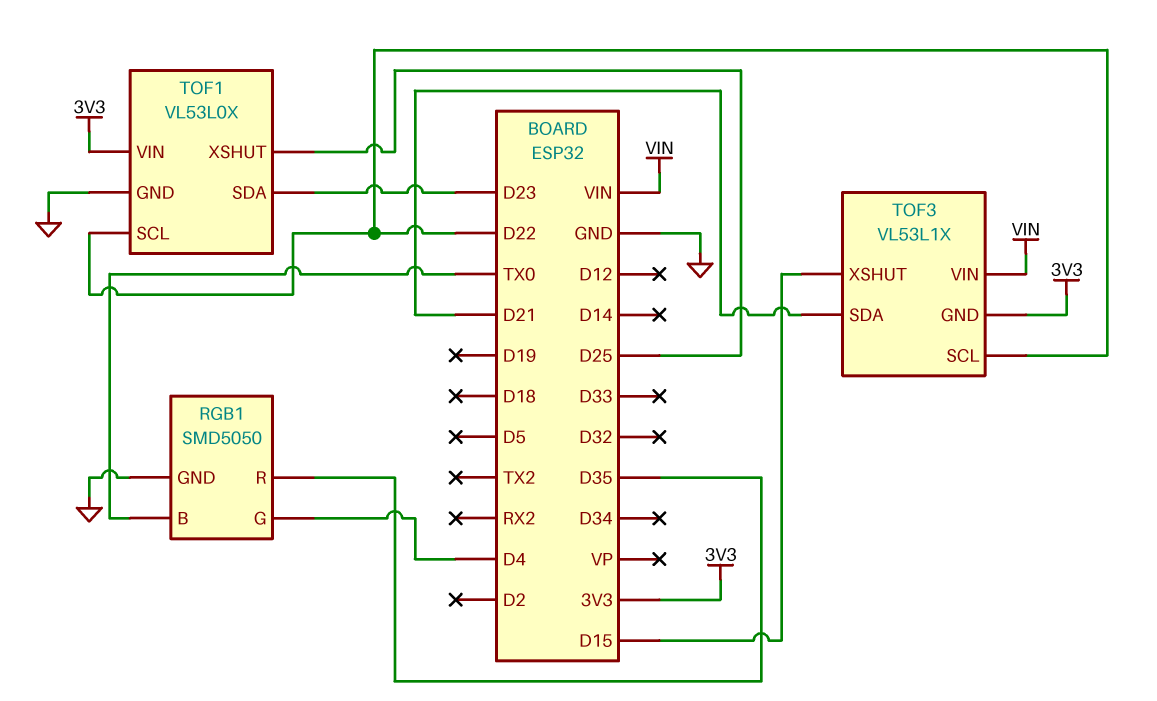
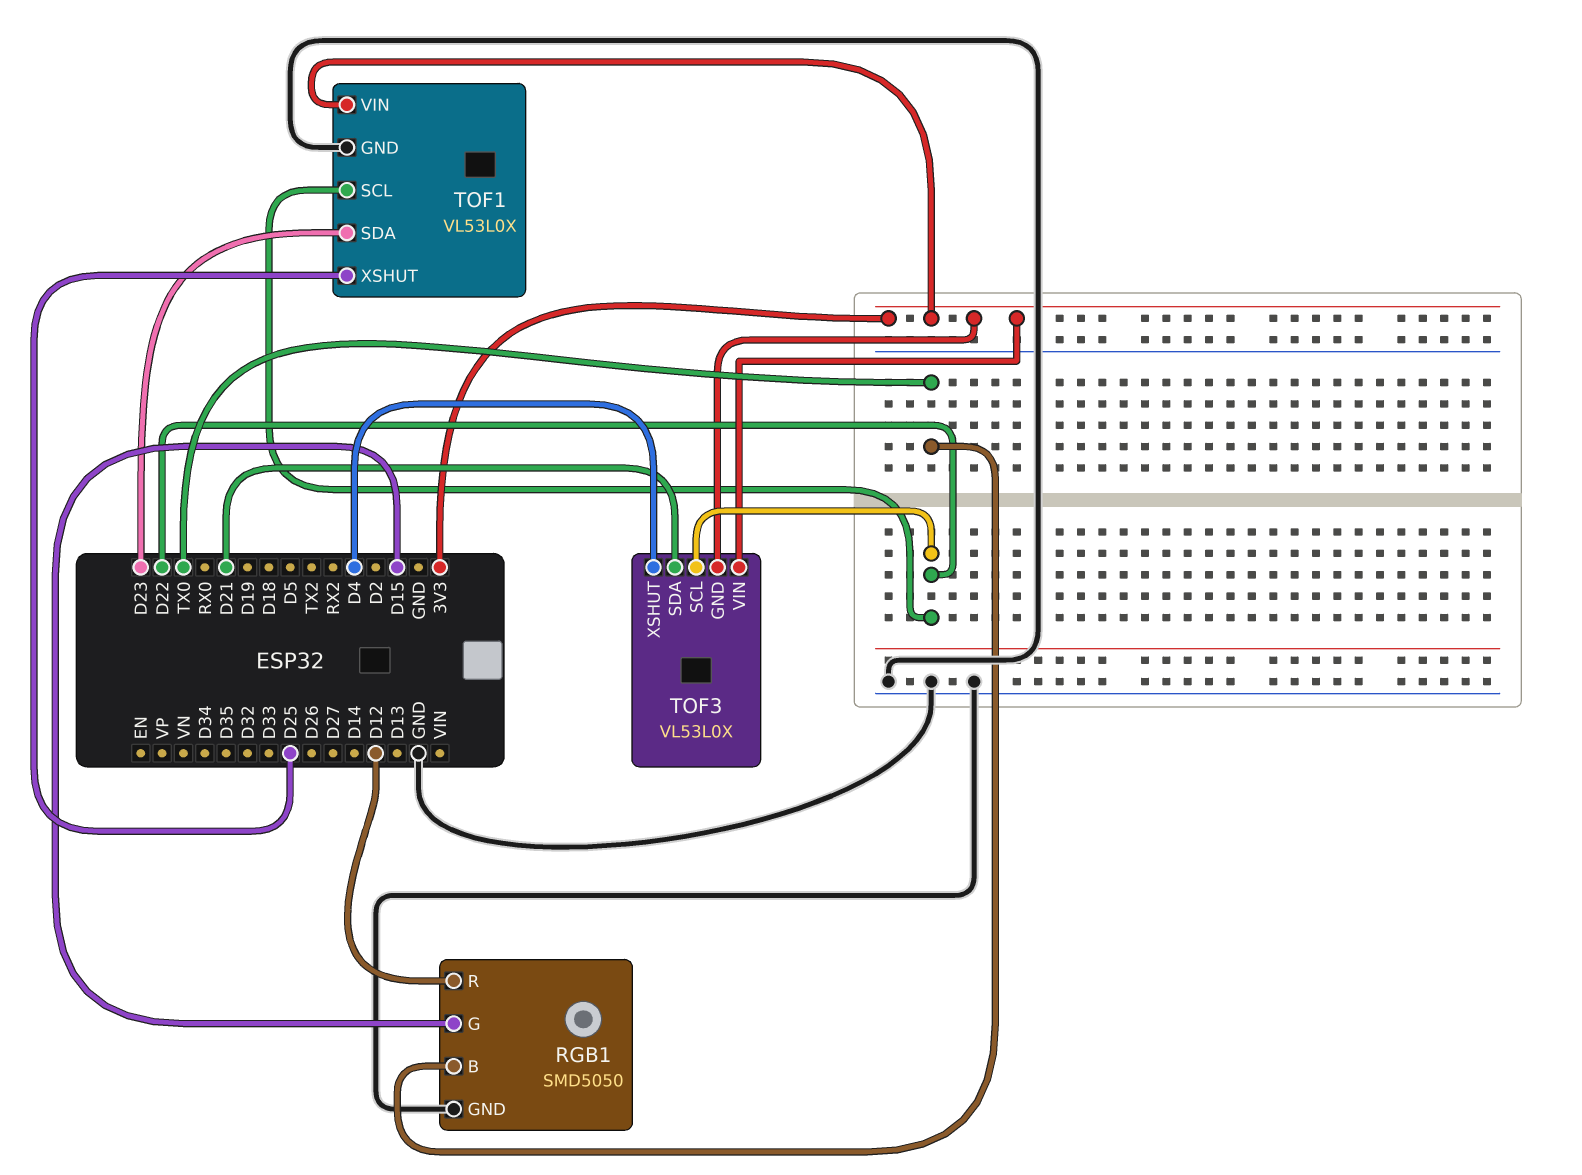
RGB1 pin G: D4 -> D15
RGB1 pin R: D35 -> D12
TOF3: VL53L1X -> VL53L0X
TOF3 pin VIN: VIN -> 3V3
TOF3 pin XSHUT: D15 -> D4

